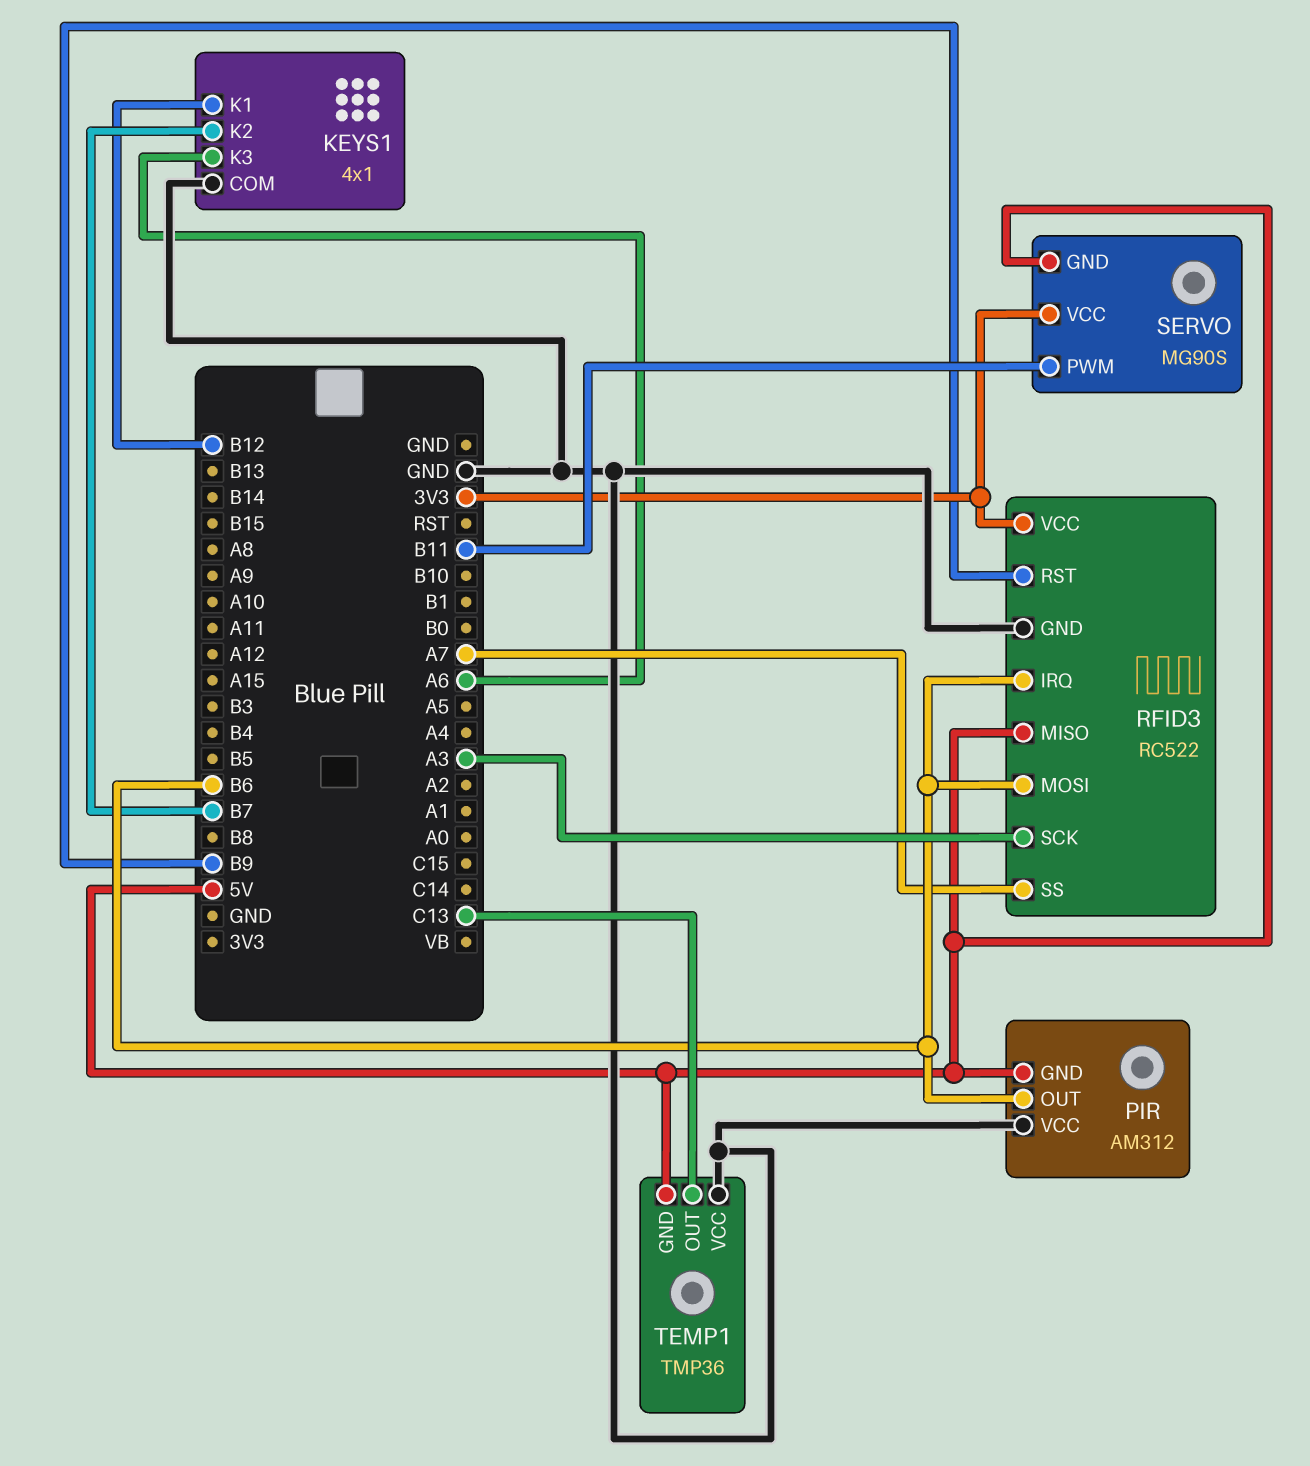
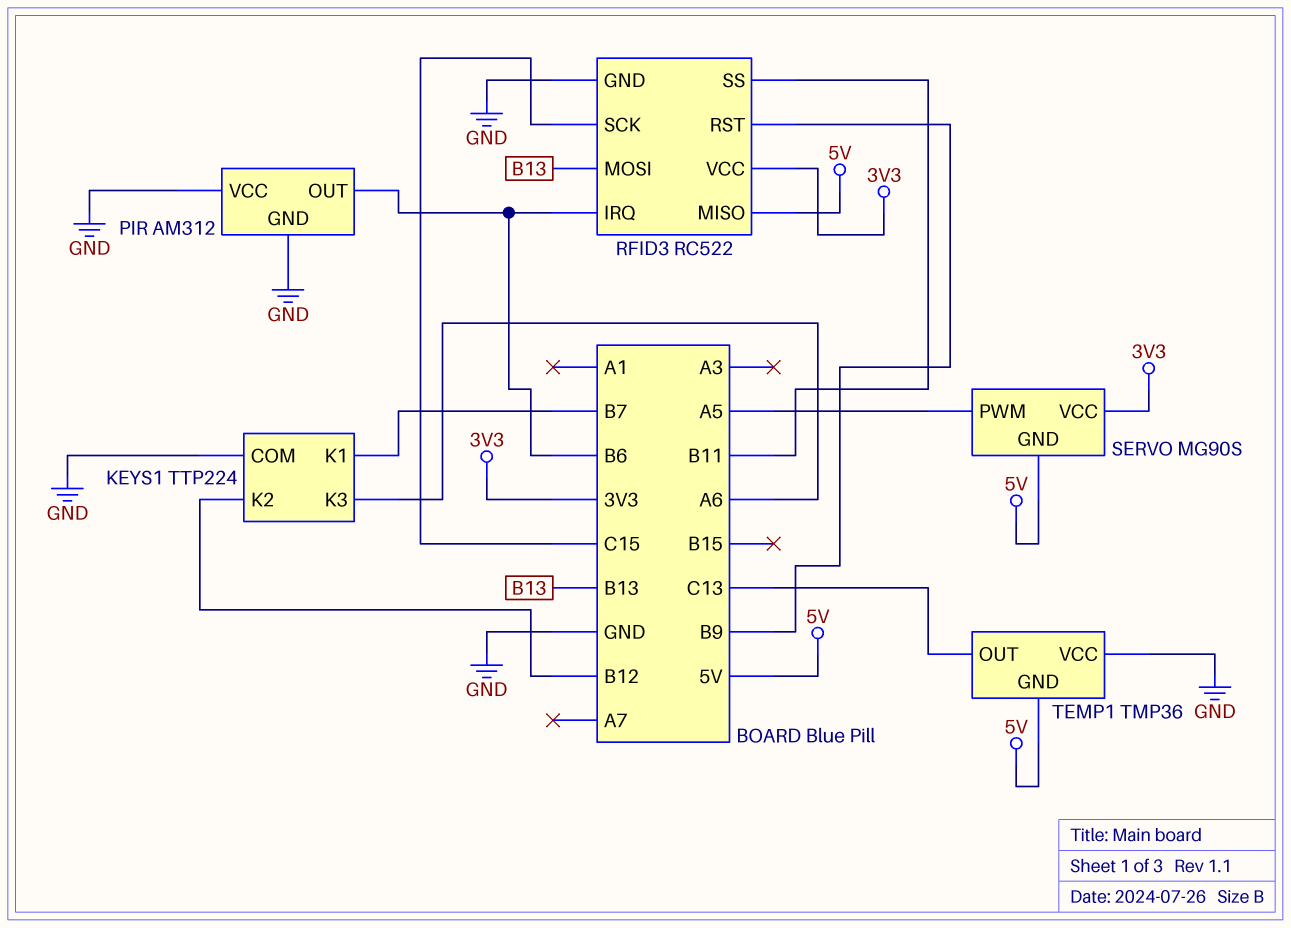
KEYS1: 4x1 -> TTP224
KEYS1 pin K1: B12 -> B7
KEYS1 pin K2: B7 -> B12
PIR pin GND: 5V -> GND
RFID3 pin MOSI: B6 -> B13
RFID3 pin SCK: A3 -> C15
RFID3 pin SS: A7 -> B11
SERVO pin PWM: B11 -> A5

